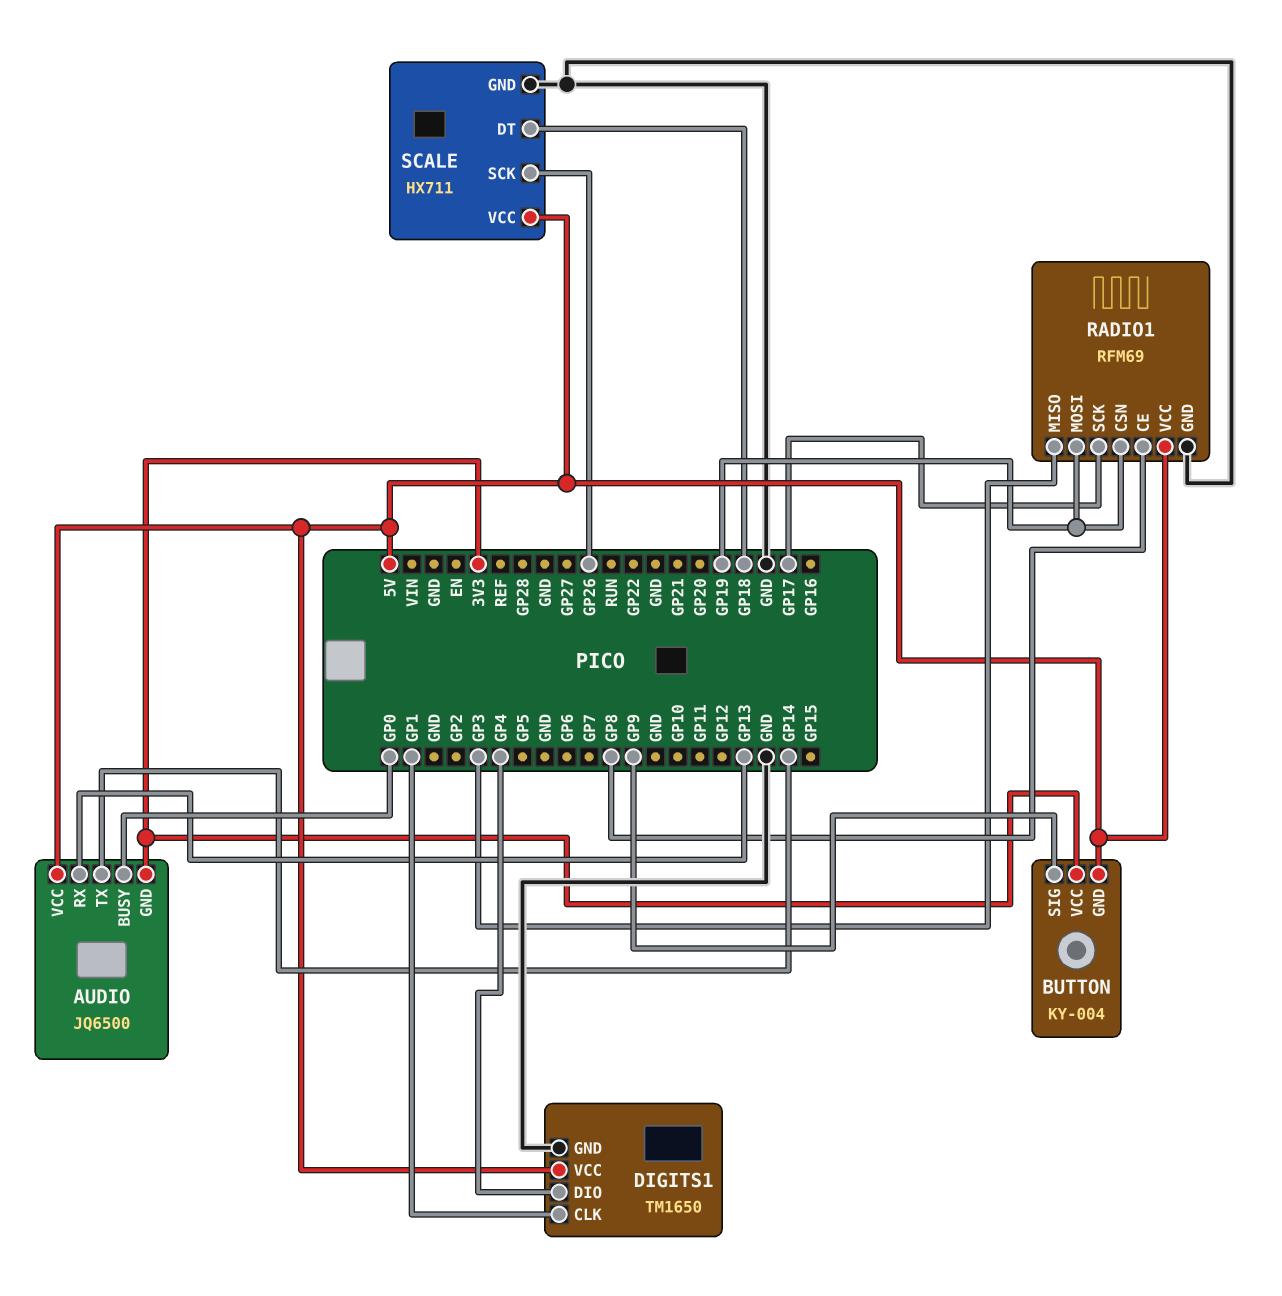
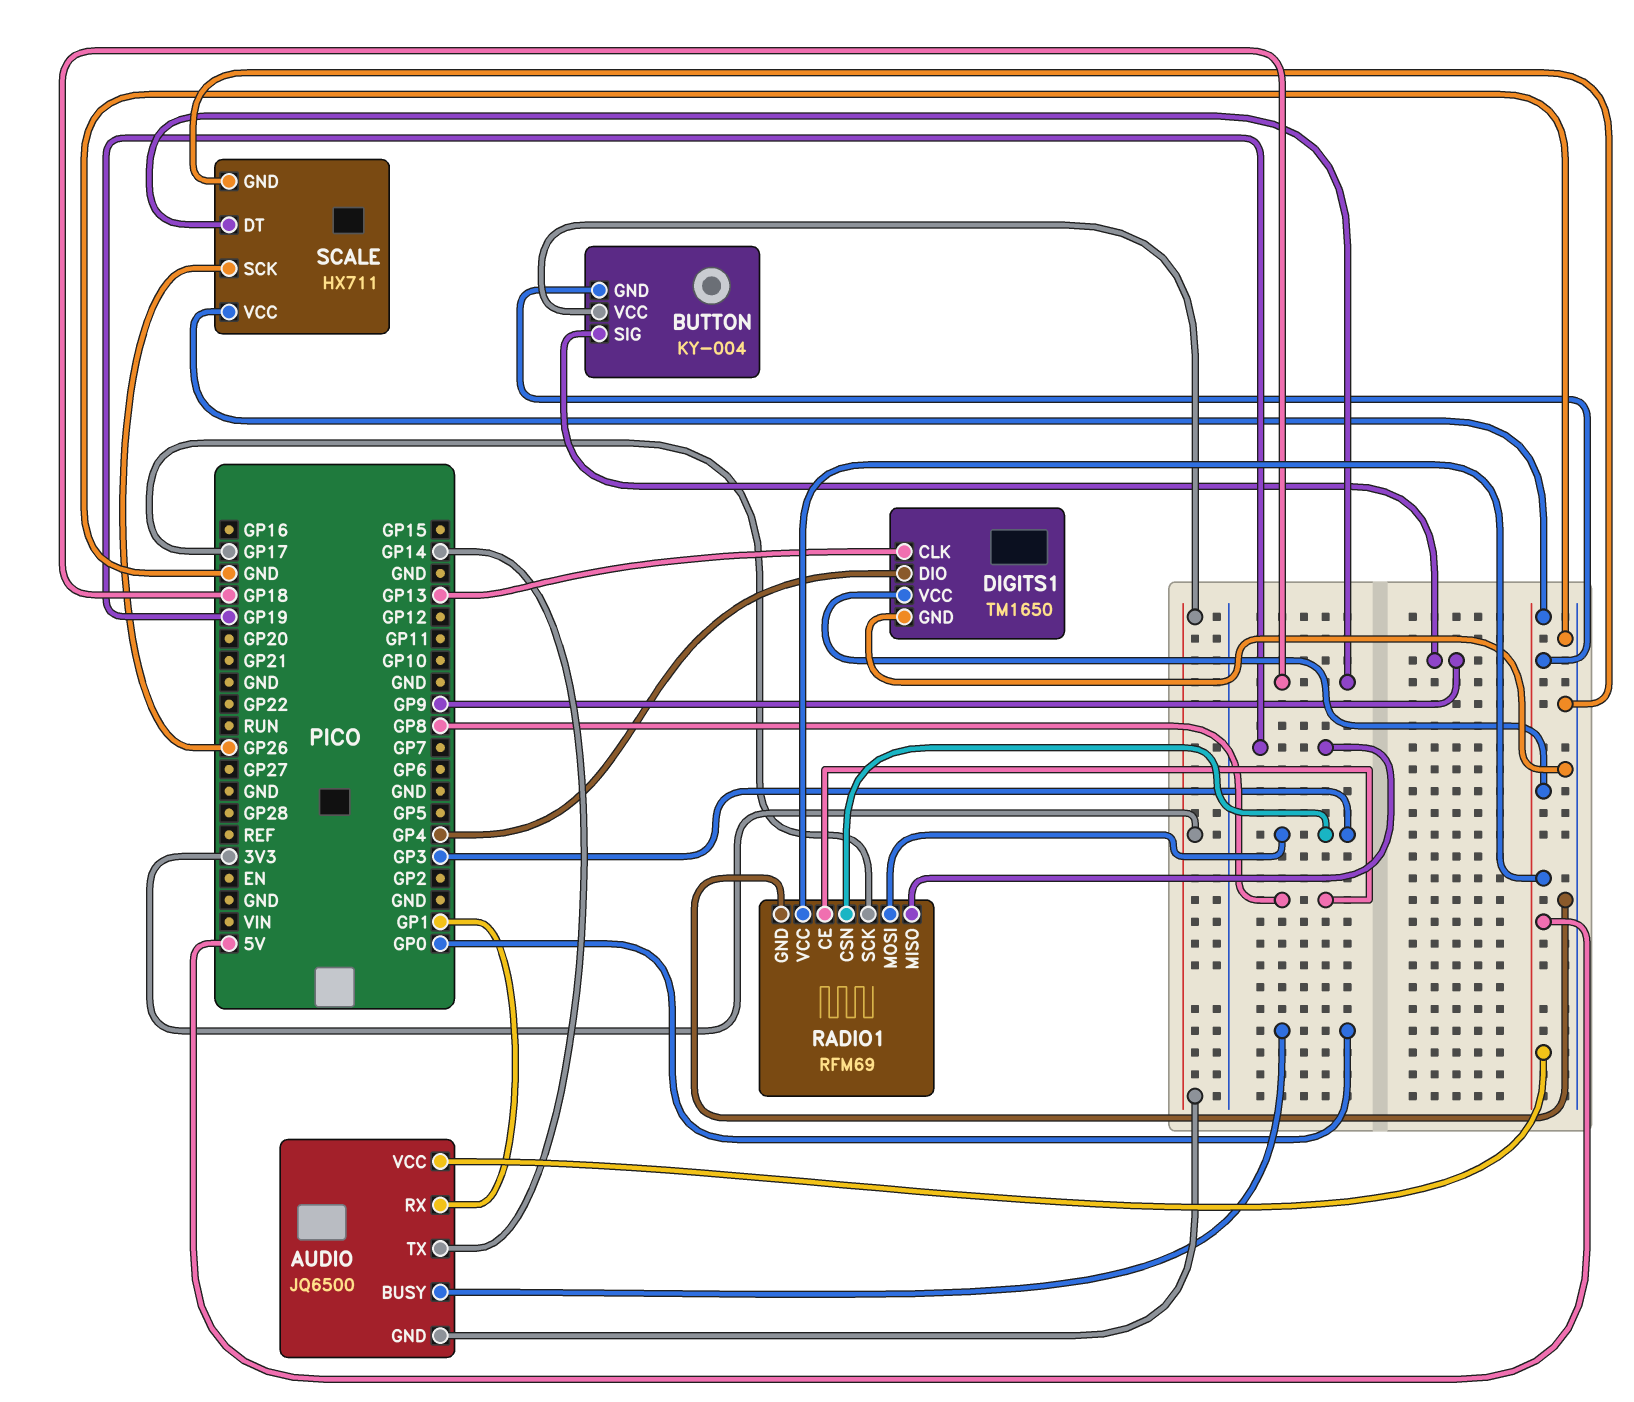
AUDIO pin RX: GP13 -> GP1
DIGITS1 pin CLK: GP1 -> GP13
RADIO1 pin CSN: GP19 -> GP3
RADIO1 pin MISO: GP3 -> GP19
RADIO1 pin MOSI: GP19 -> GP3

